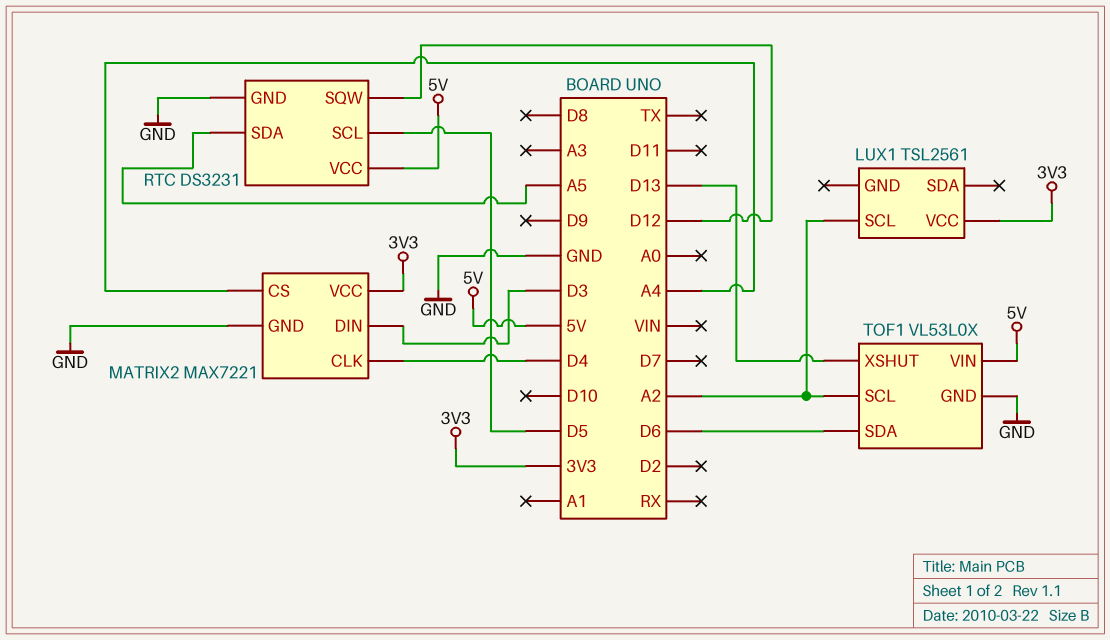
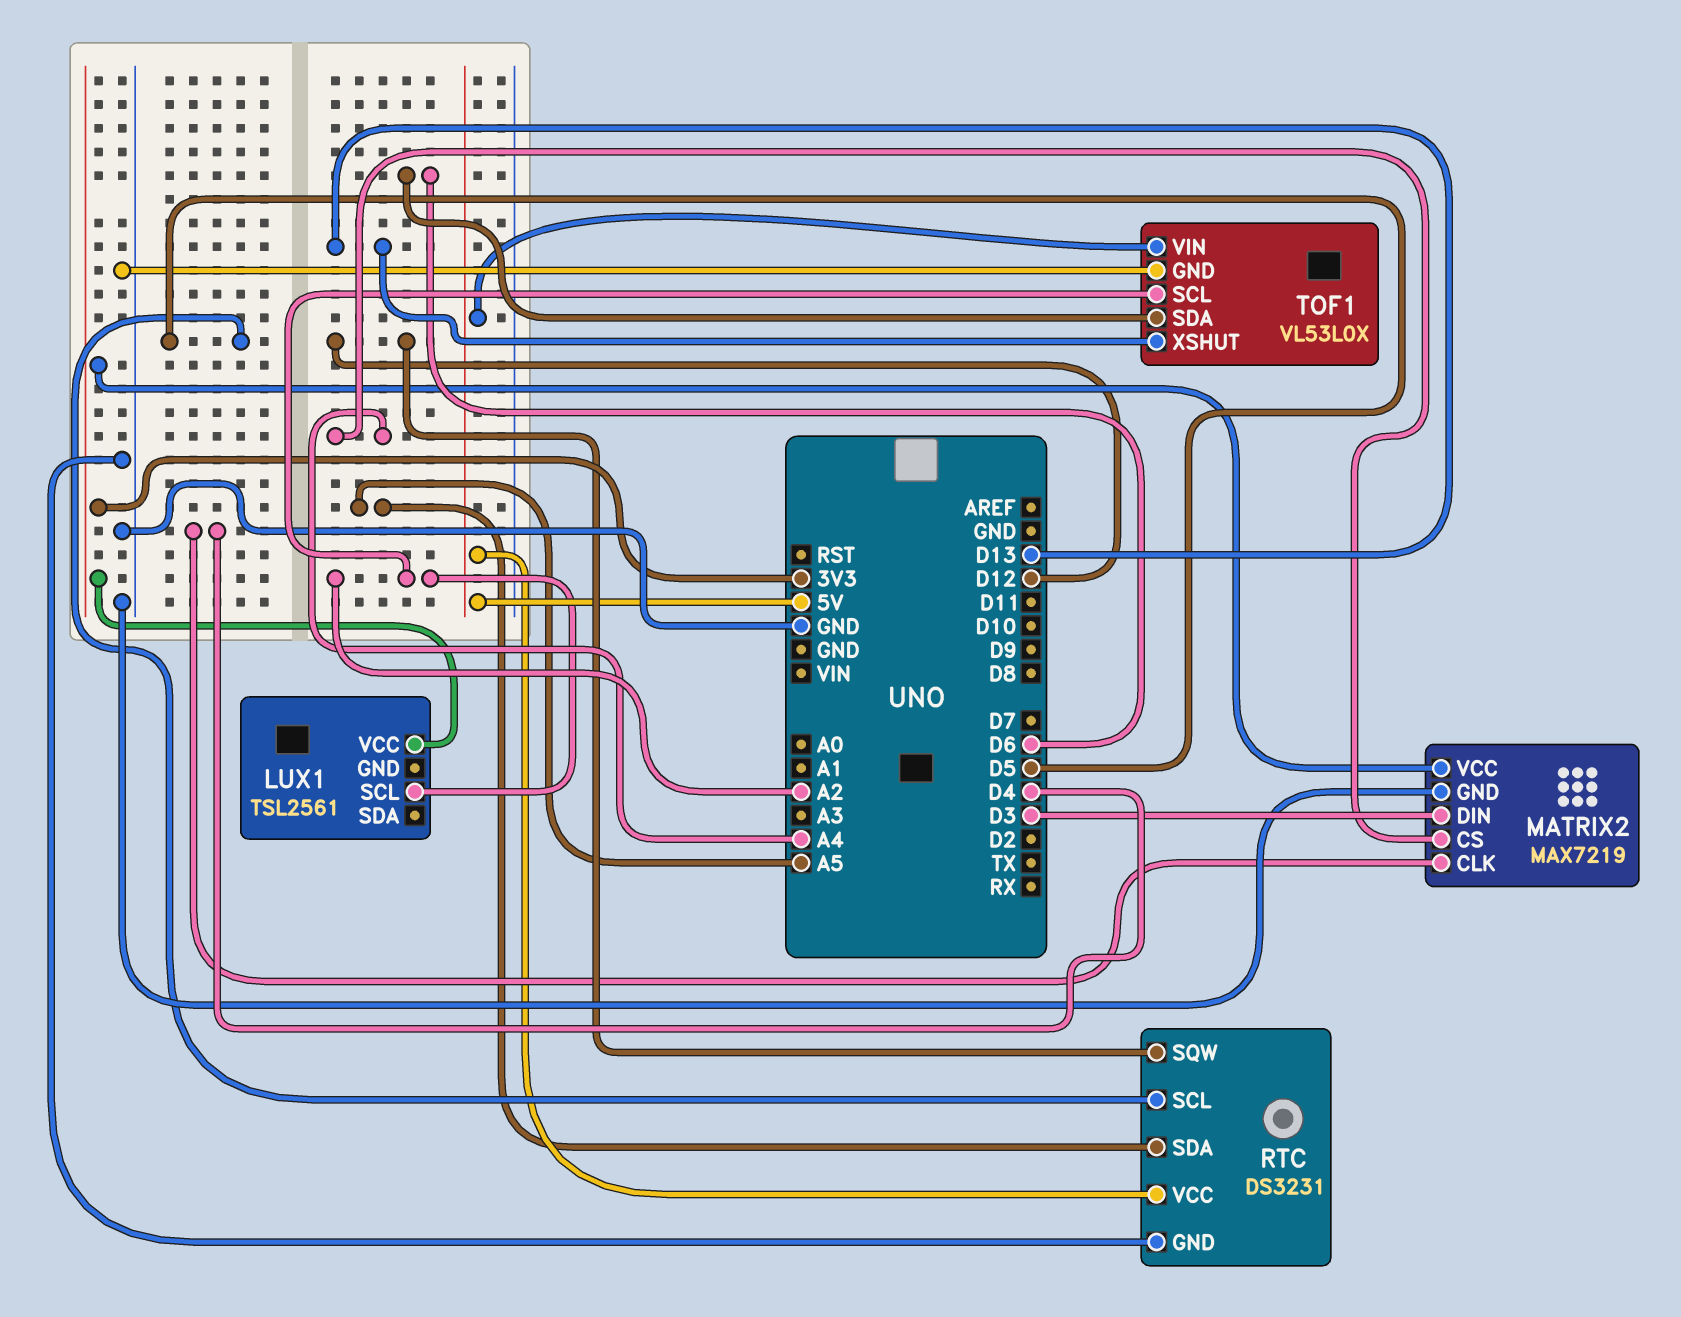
MATRIX2: MAX7221 -> MAX7219

